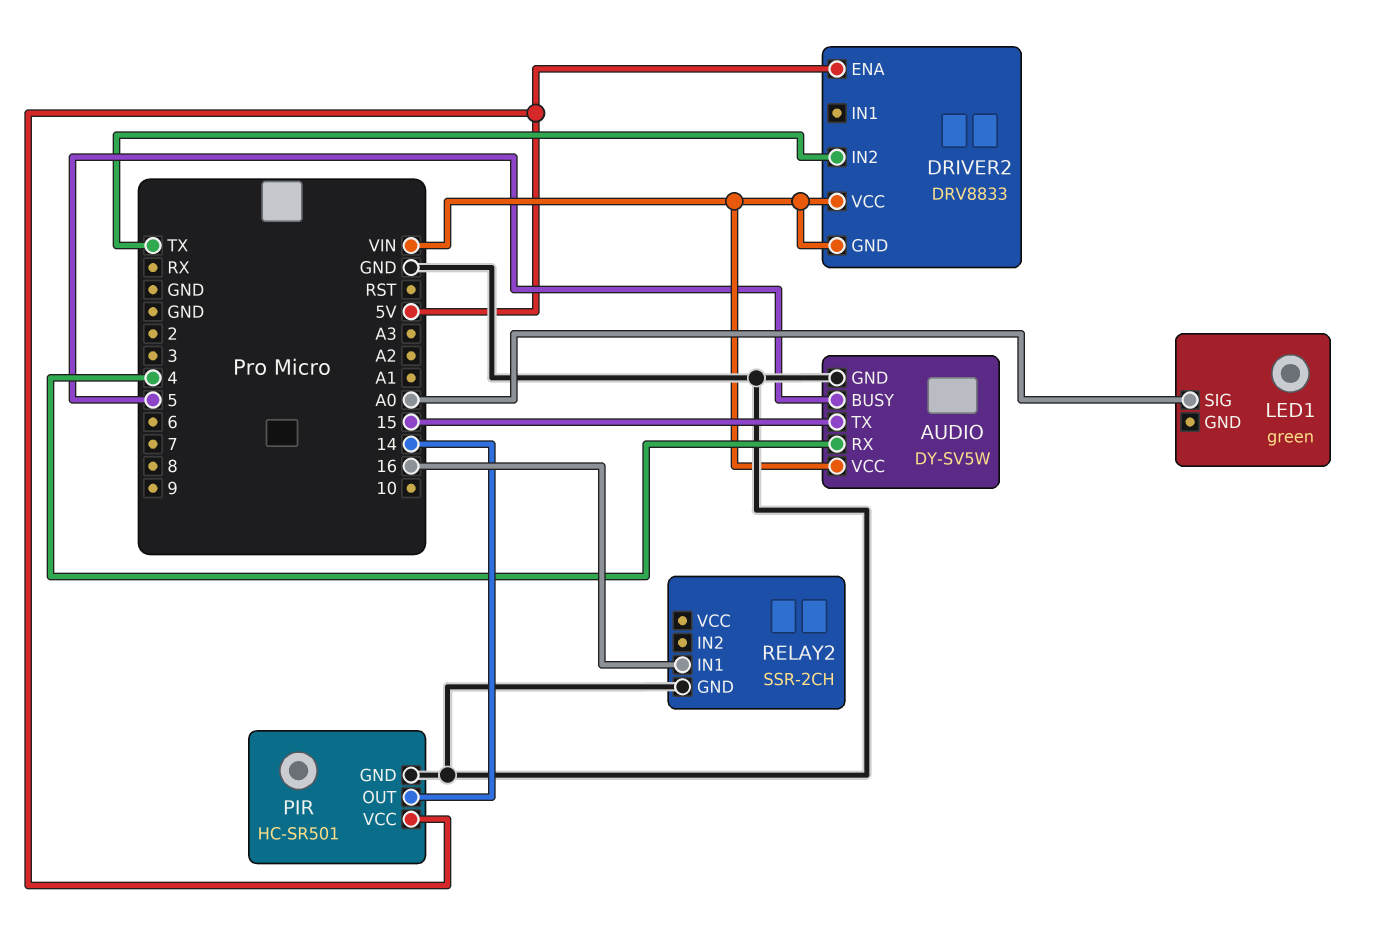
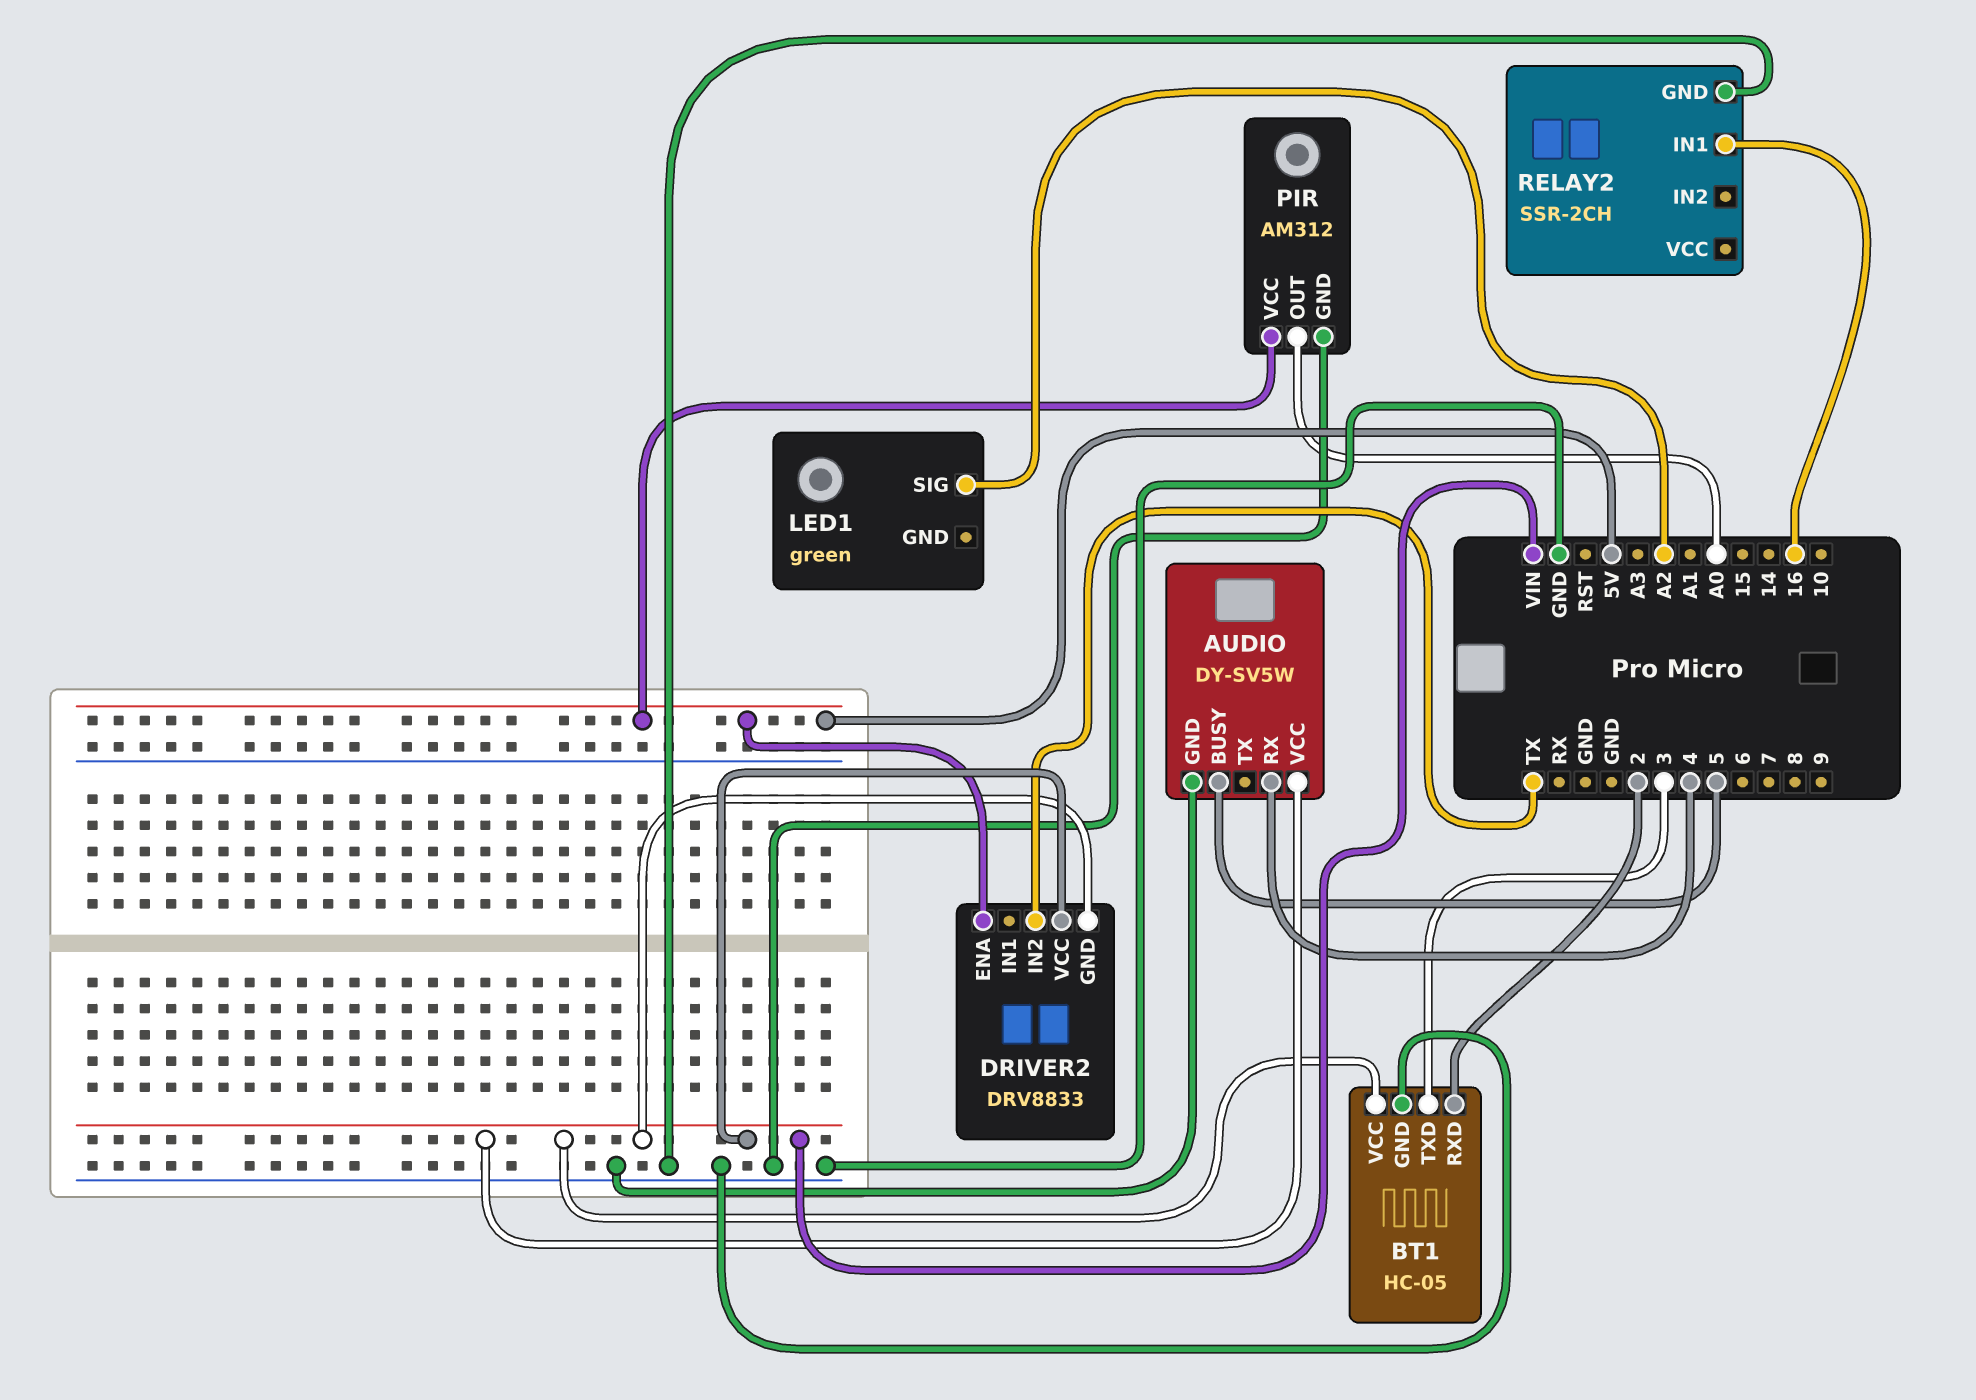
AUDIO pin TX: 15 -> none
BT1: none -> HC-05
BT1 pin GND: none -> GND
BT1 pin RXD: none -> 2
BT1 pin TXD: none -> 3
BT1 pin VCC: none -> VIN
LED1 pin SIG: A0 -> A2
PIR: HC-SR501 -> AM312
PIR pin OUT: 14 -> A0

